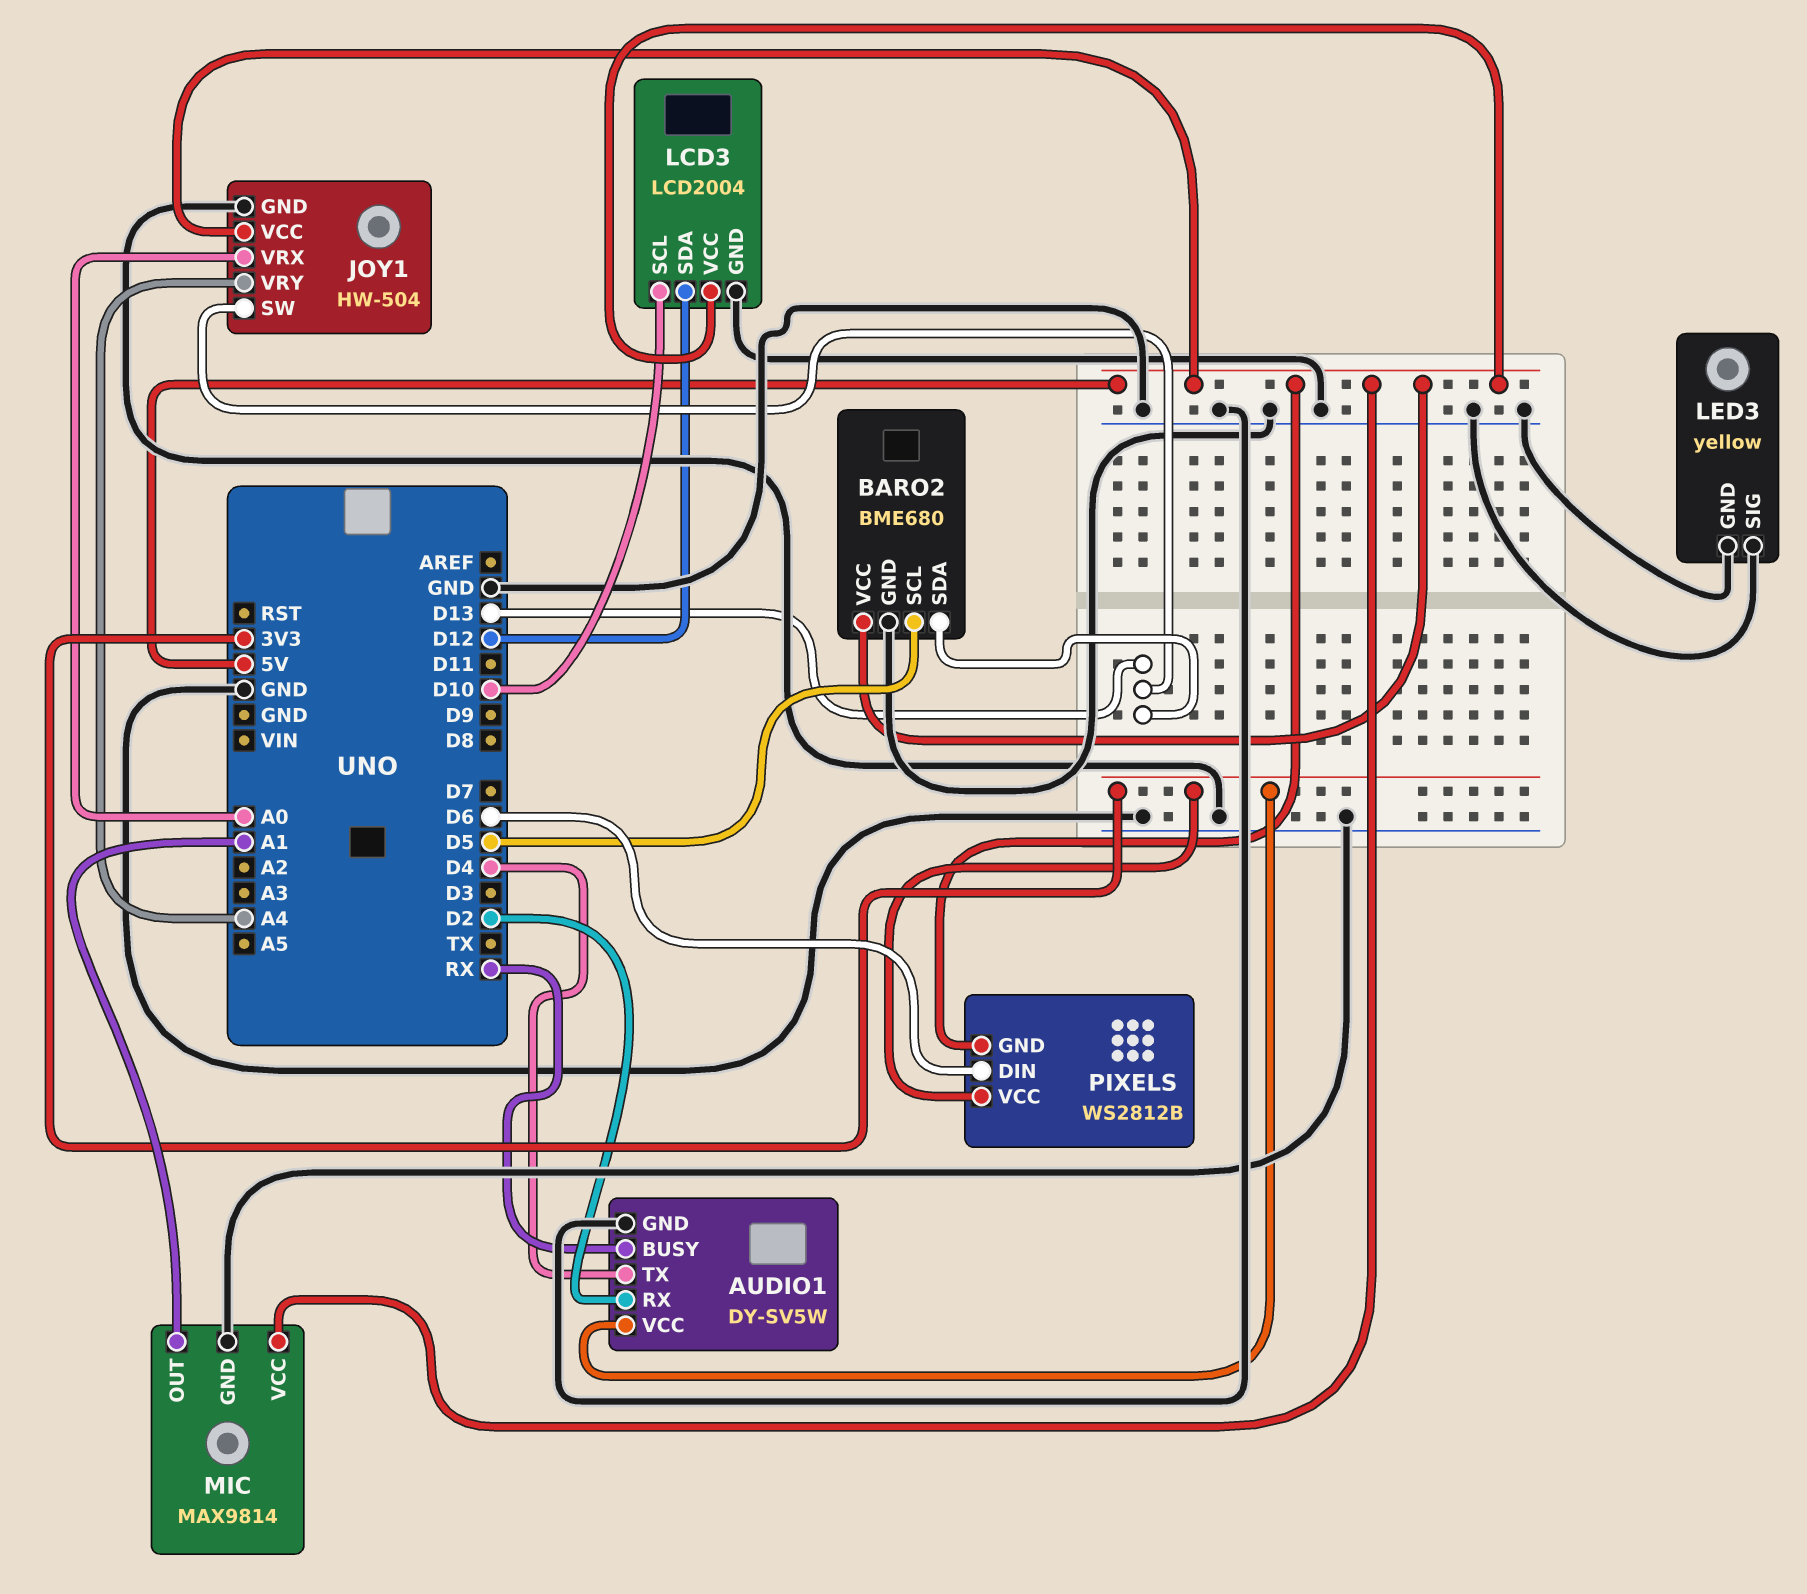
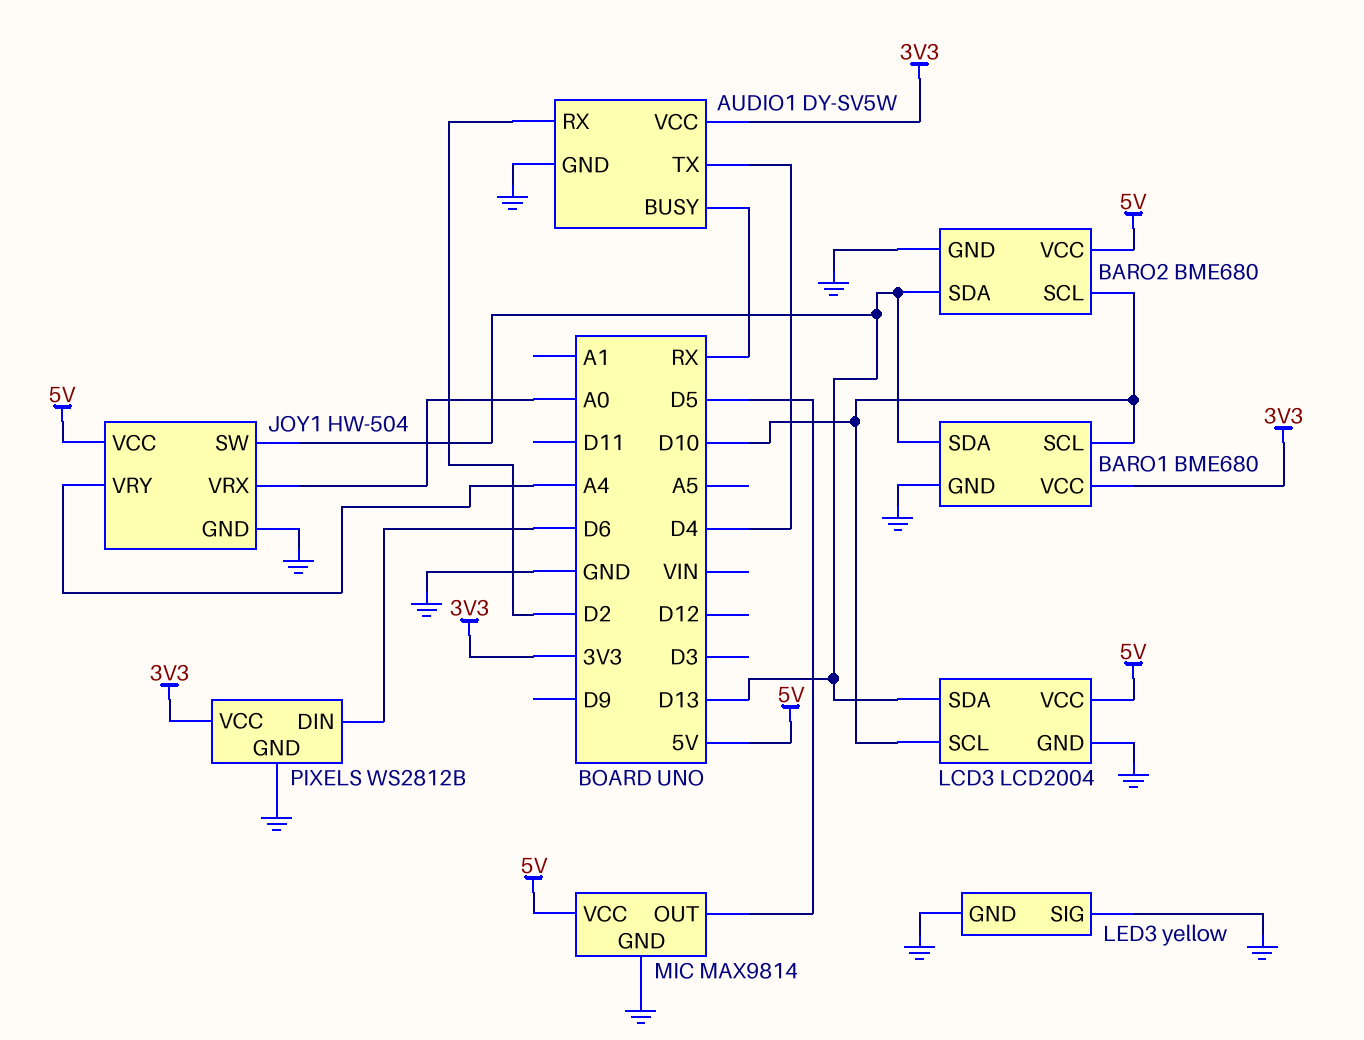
BARO1: none -> BME680
BARO1 pin GND: none -> GND
BARO1 pin SCL: none -> D10
BARO1 pin SDA: none -> D13
BARO1 pin VCC: none -> 3V3
BARO2 pin SCL: D5 -> D10
LCD3 pin SDA: D12 -> D13
MIC pin OUT: A1 -> D5
PIXELS pin GND: 5V -> GND

